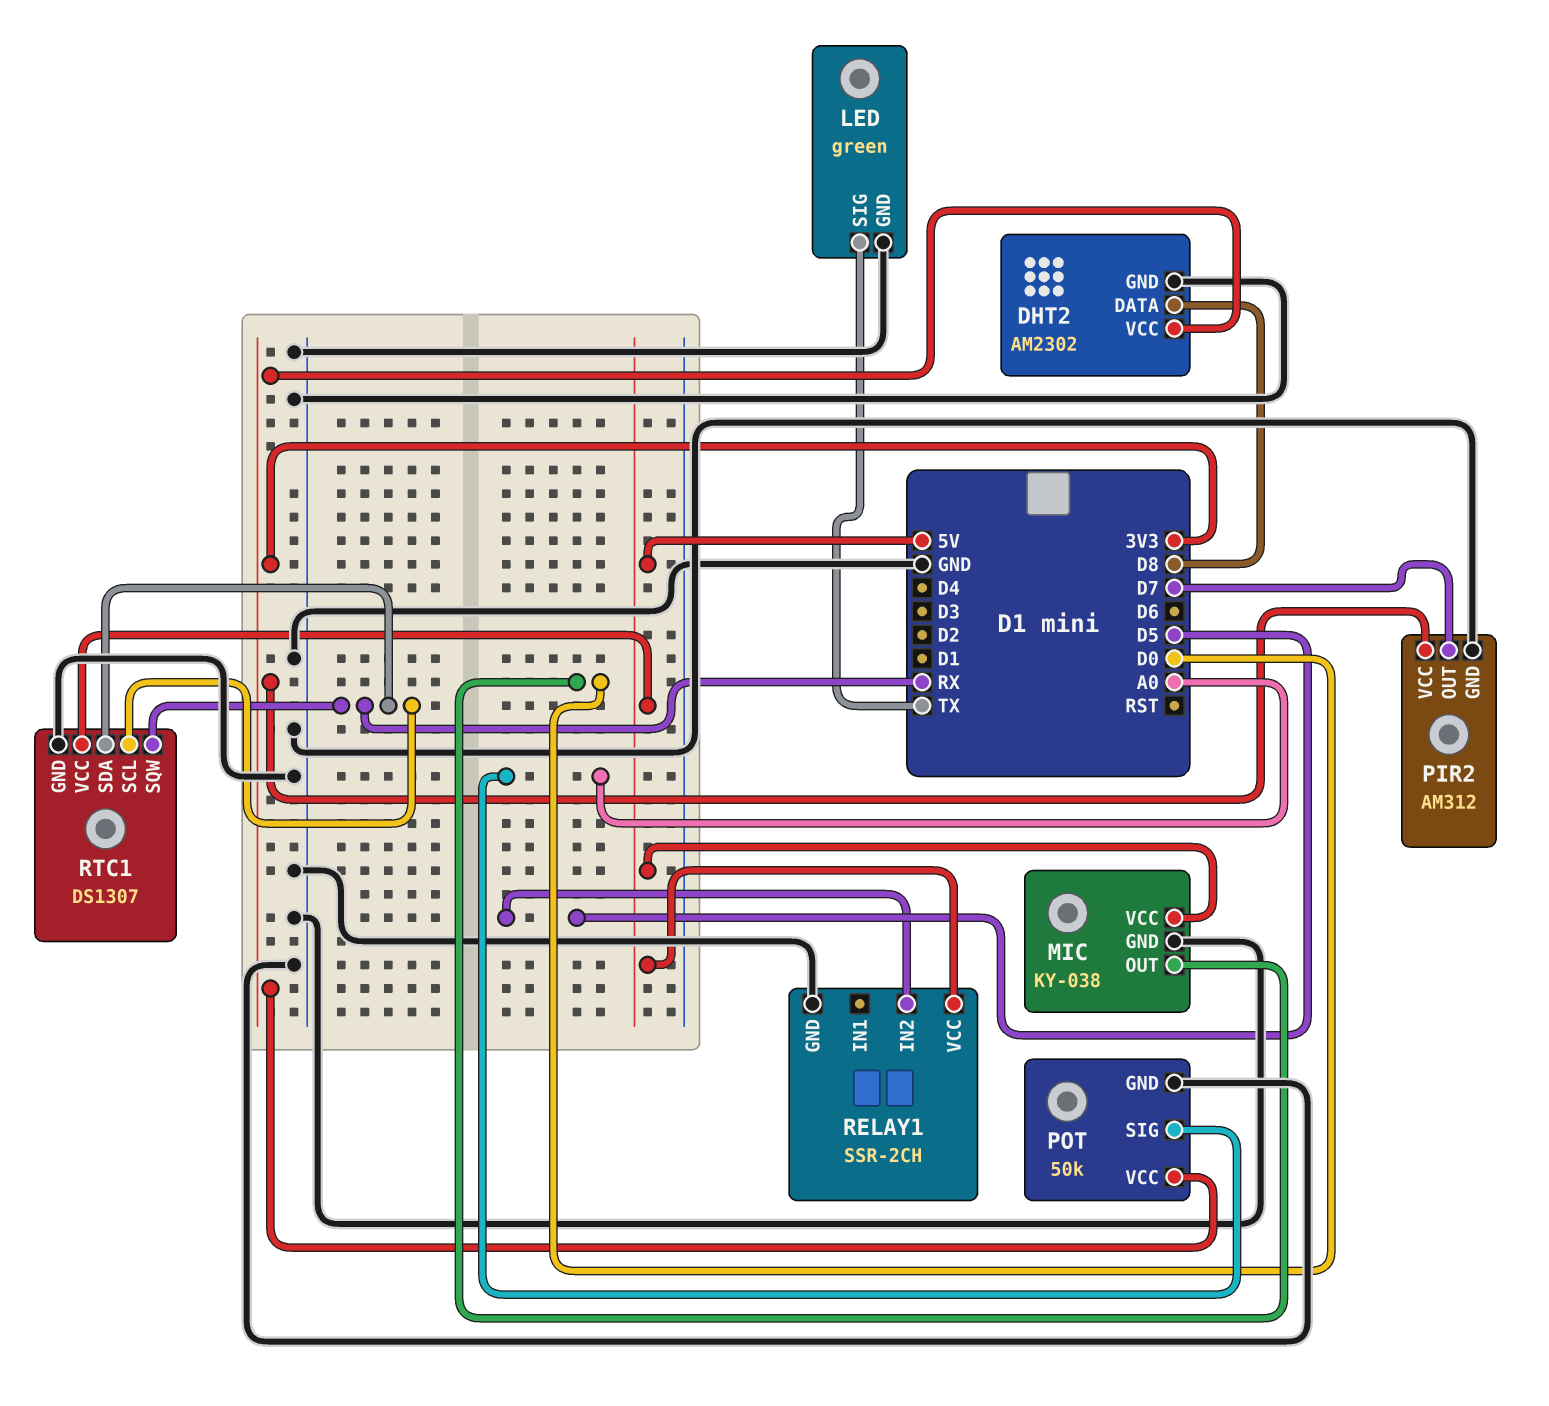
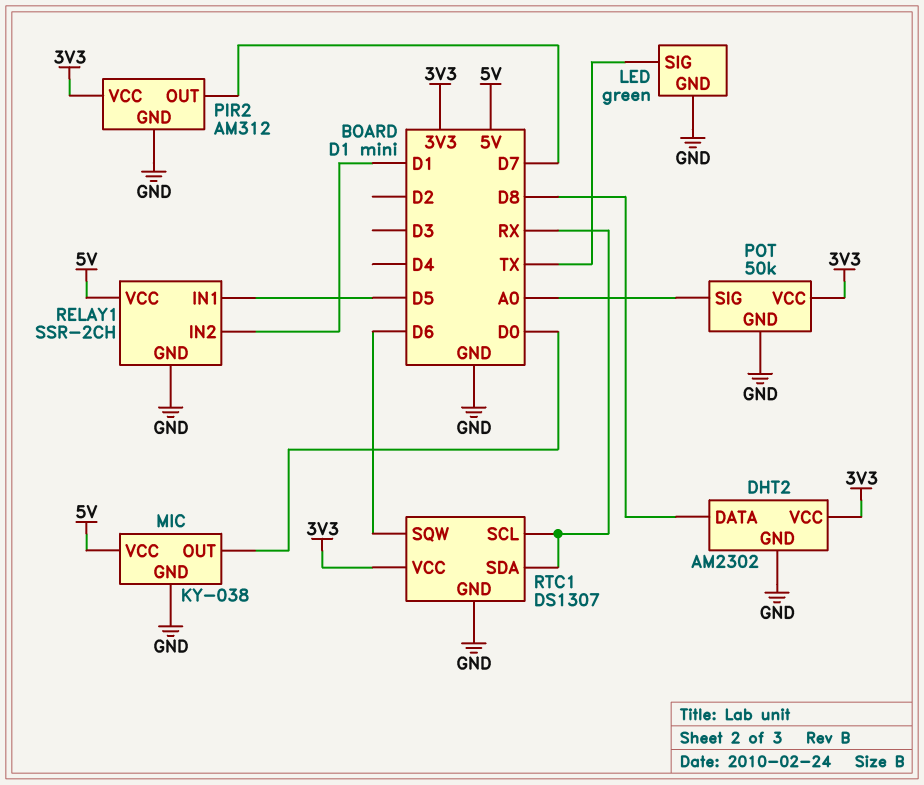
RELAY1 pin IN1: none -> D5
RELAY1 pin IN2: D5 -> D1
RTC1 pin SQW: RX -> D6
RTC1 pin VCC: 5V -> 3V3

